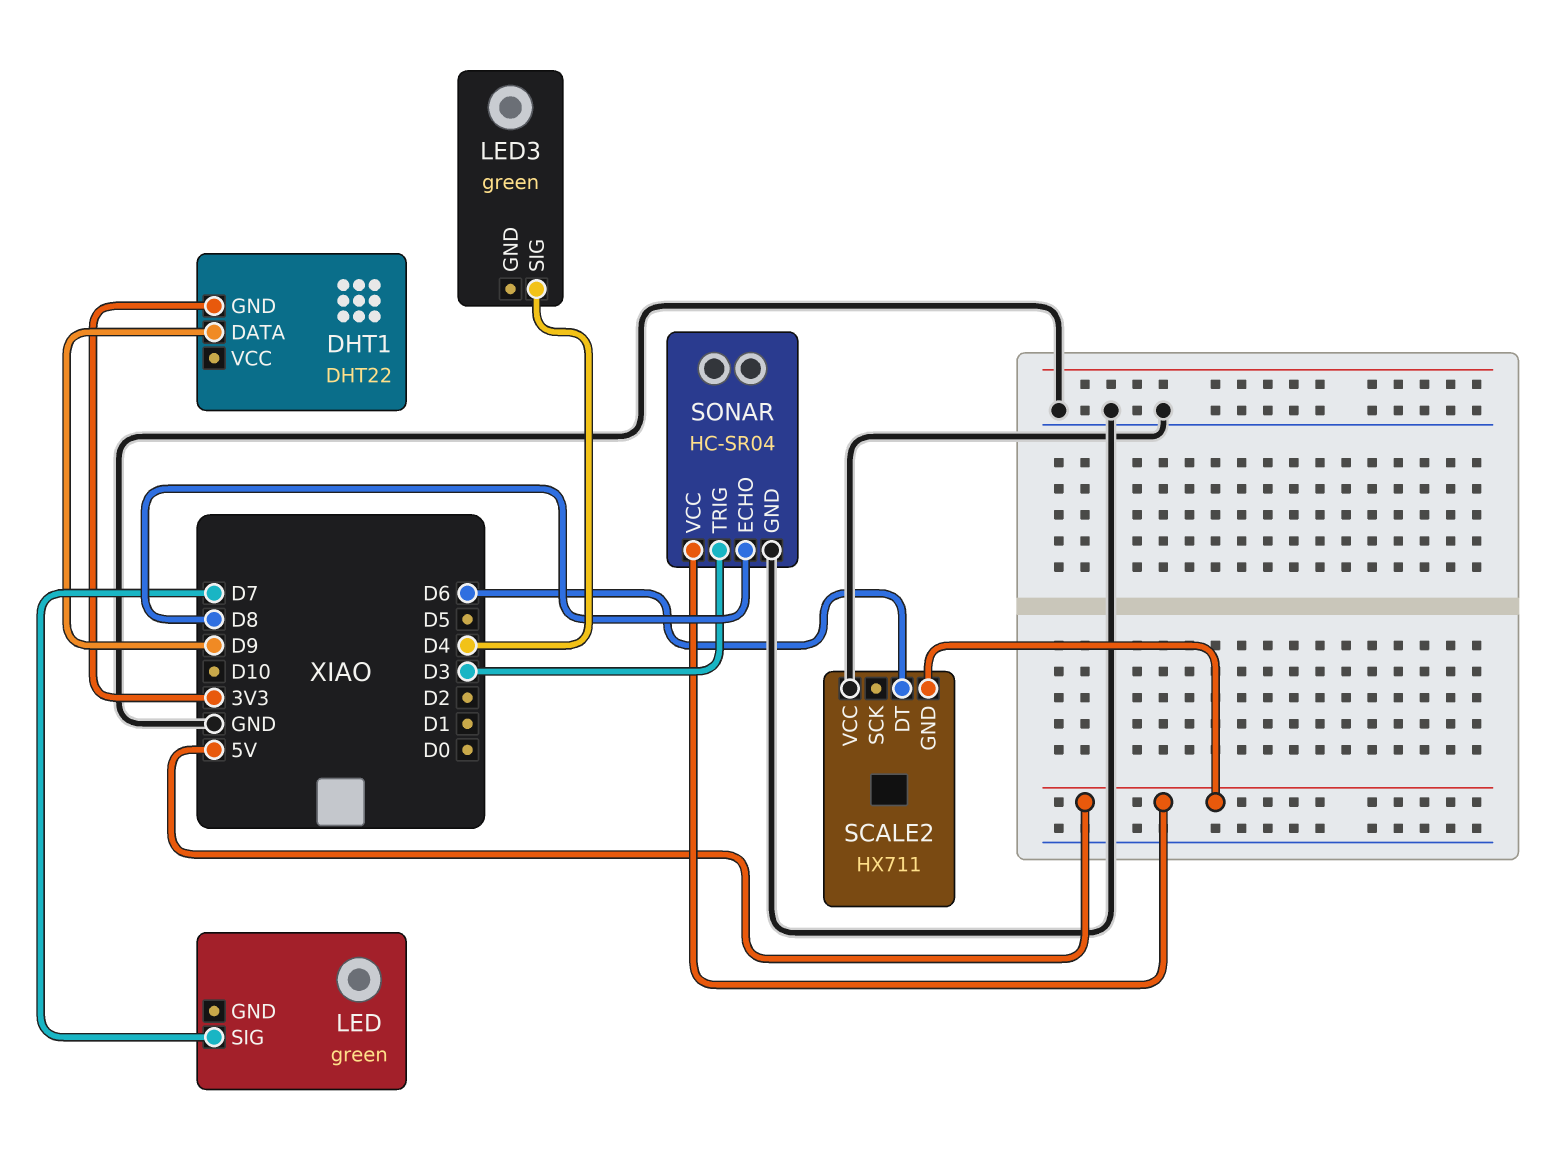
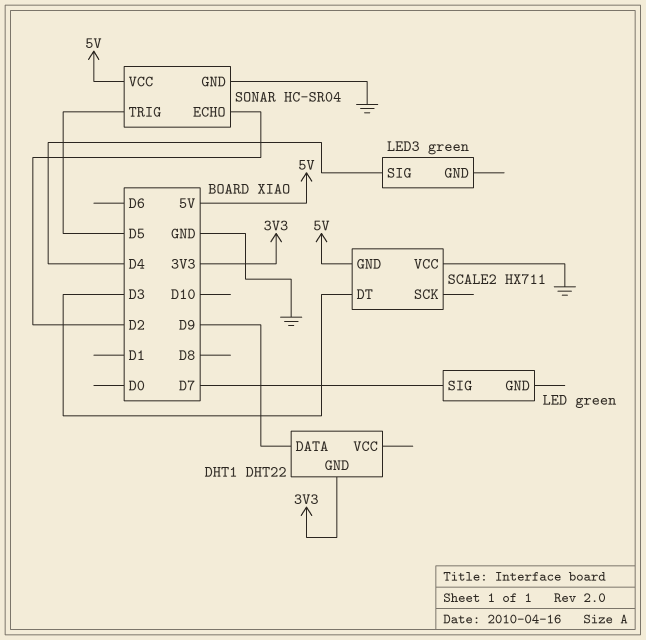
SCALE2 pin DT: D6 -> D3
SONAR pin ECHO: D8 -> D2
SONAR pin TRIG: D3 -> D5

